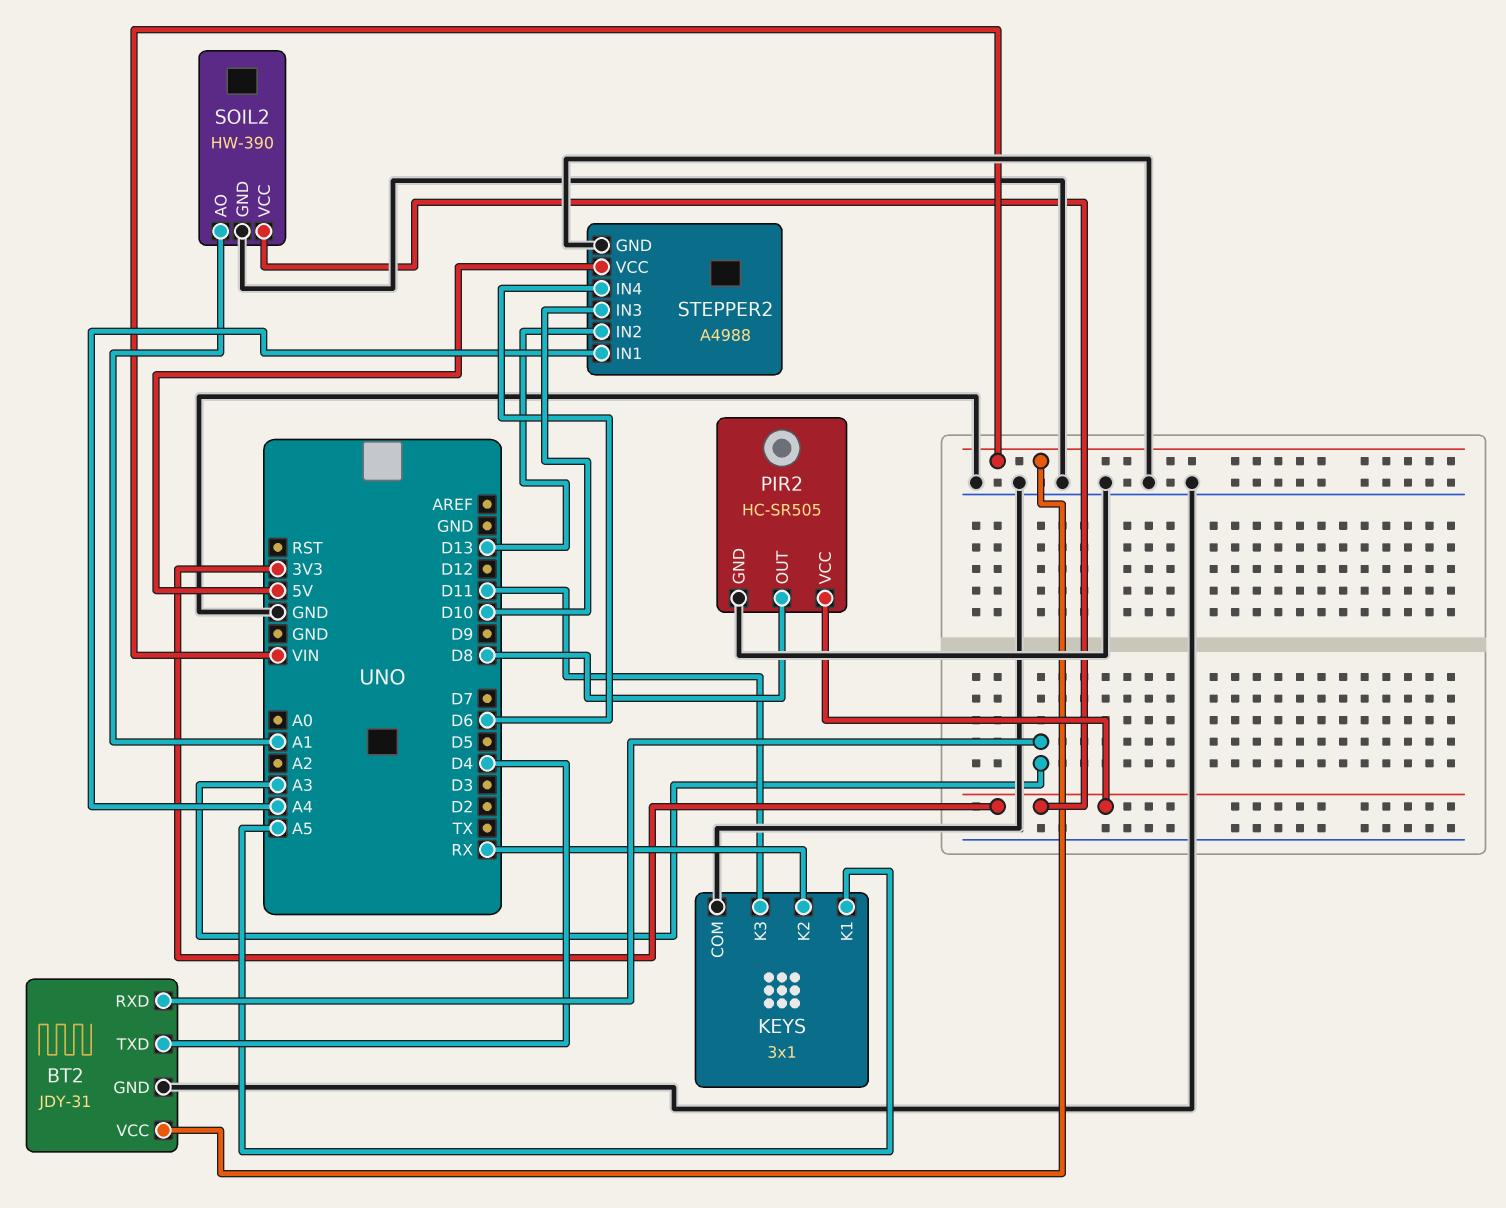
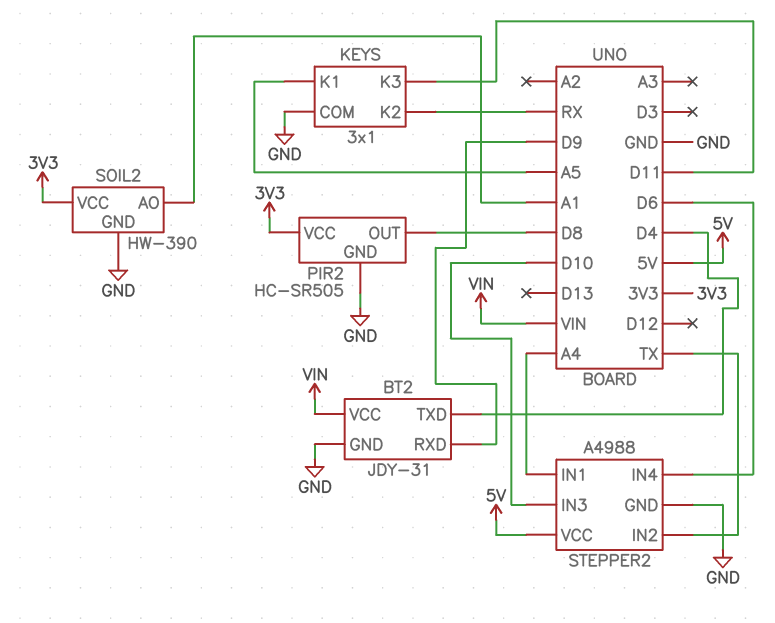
BT2 pin RXD: A3 -> D9
STEPPER2 pin IN2: D13 -> TX

